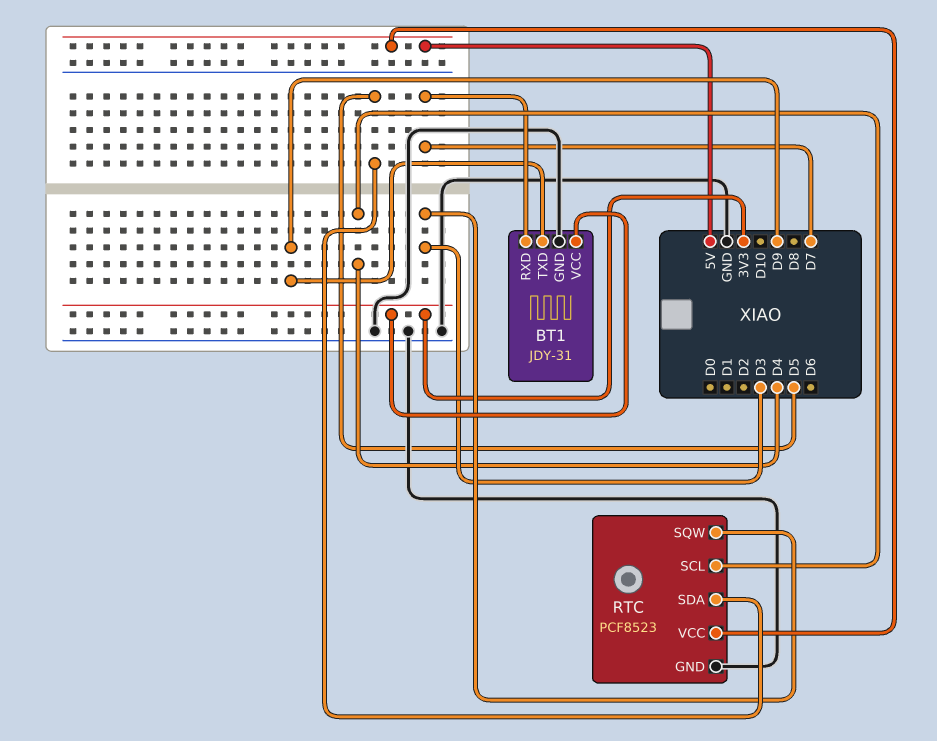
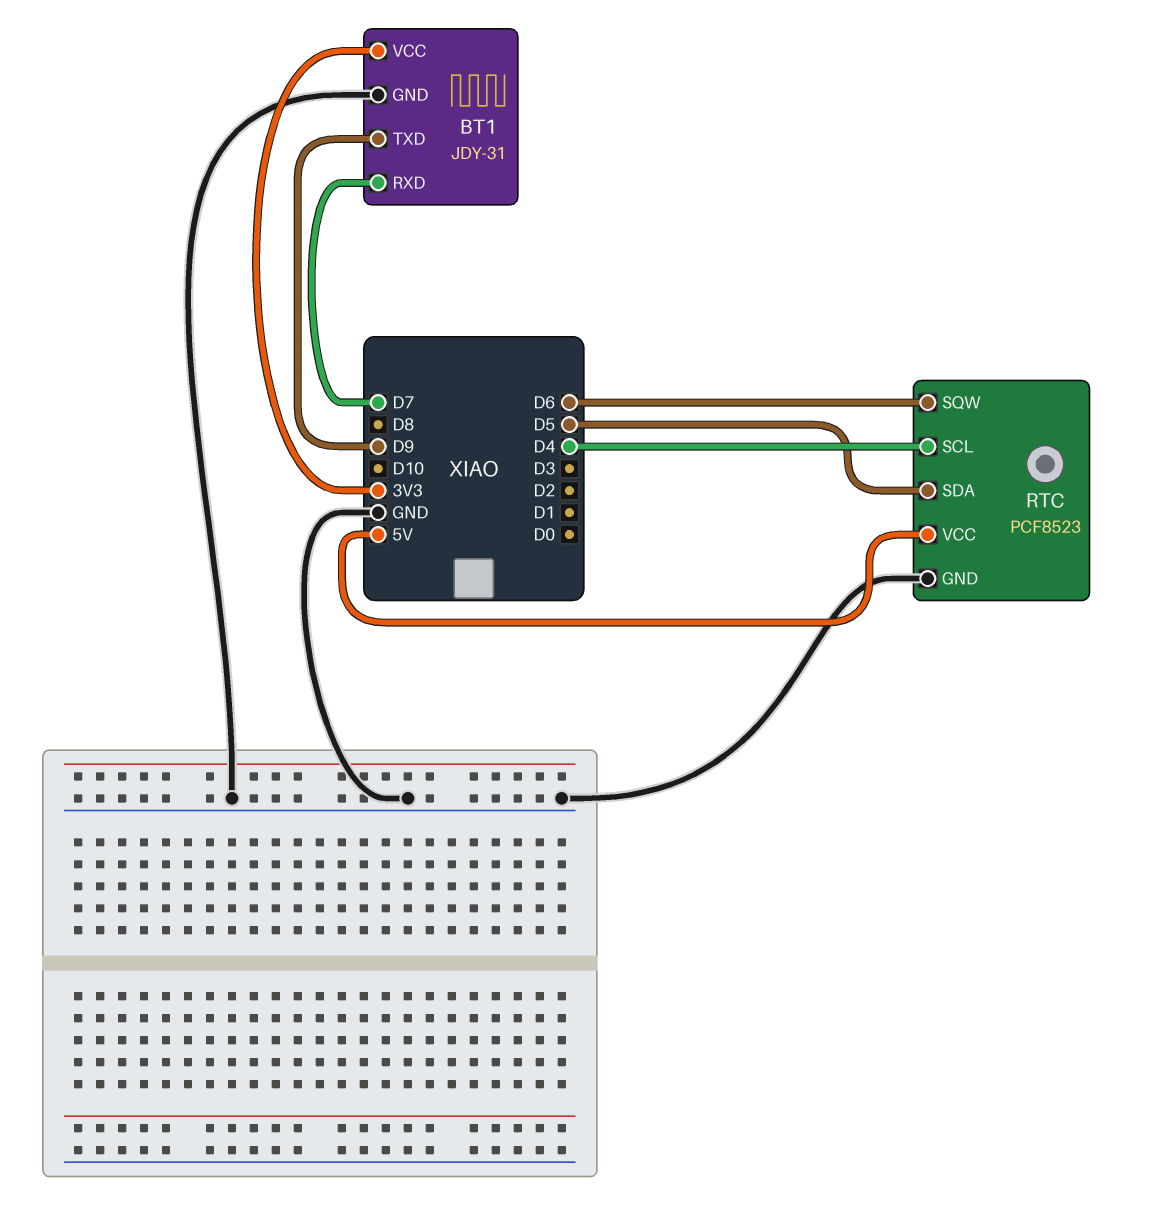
RTC pin SQW: D3 -> D6

